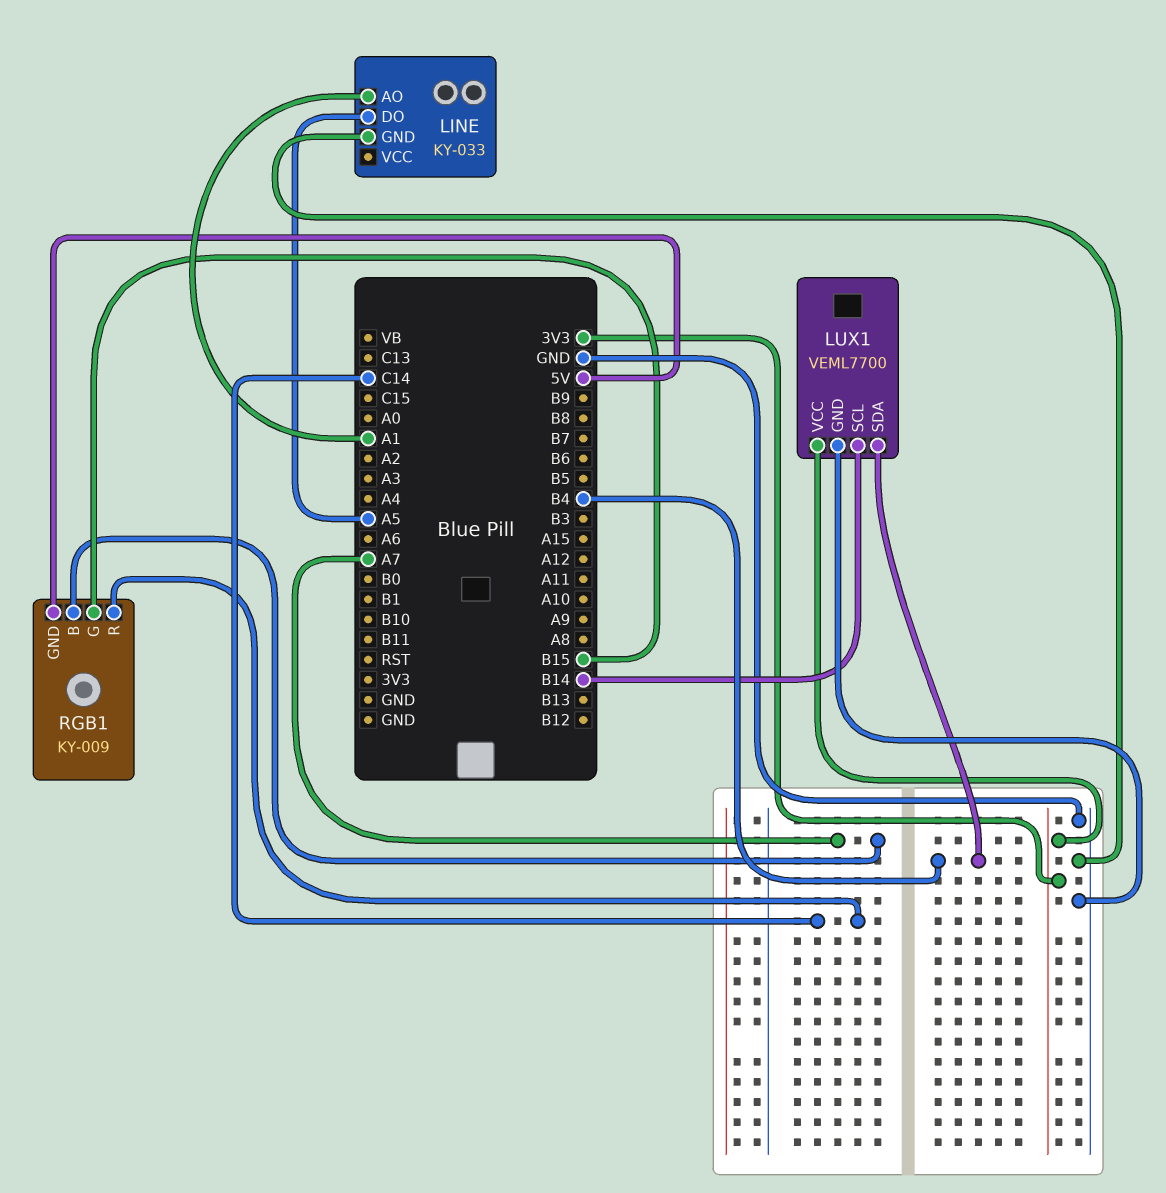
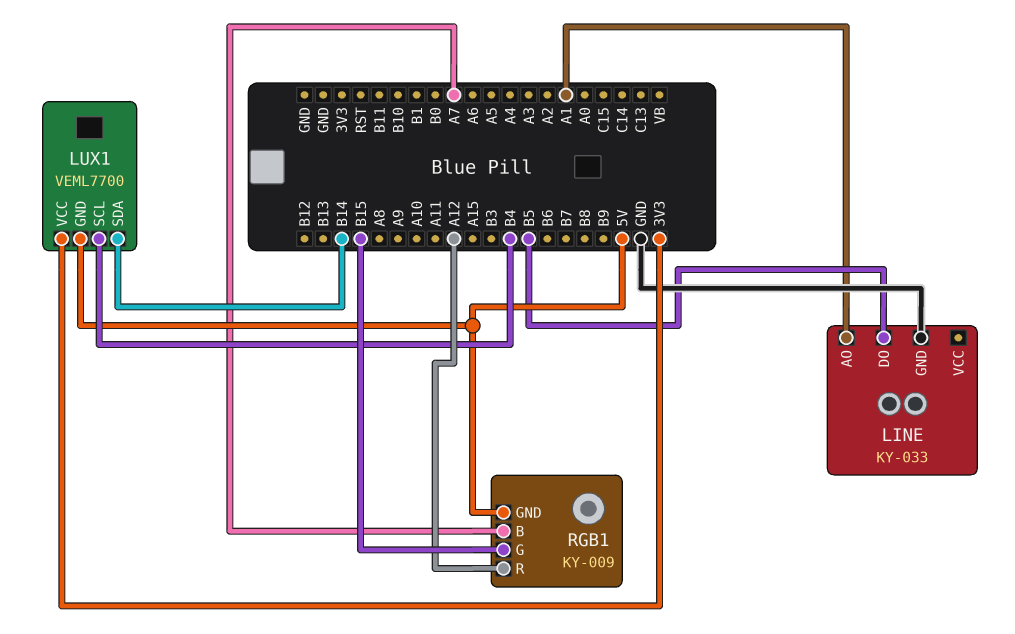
LINE pin DO: A5 -> B5
LUX1 pin GND: GND -> 5V
LUX1 pin SCL: B14 -> B4
LUX1 pin SDA: B4 -> B14
RGB1 pin R: C14 -> A12

